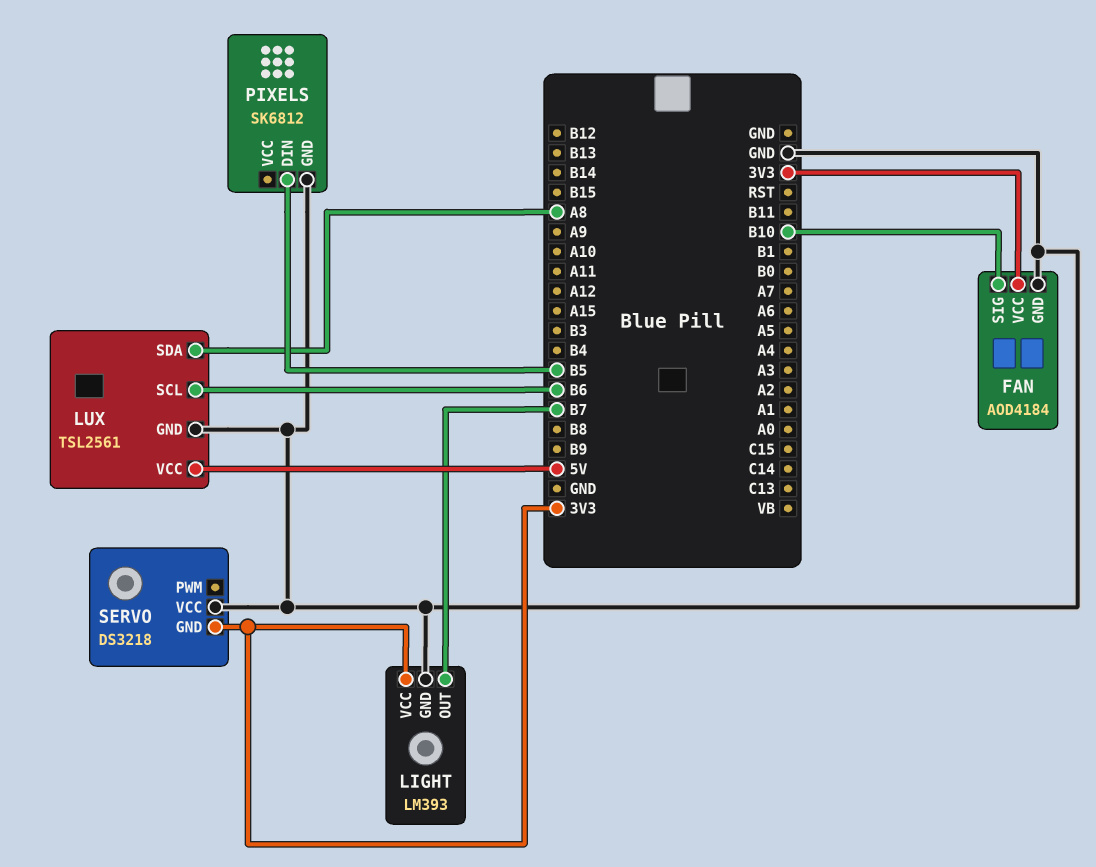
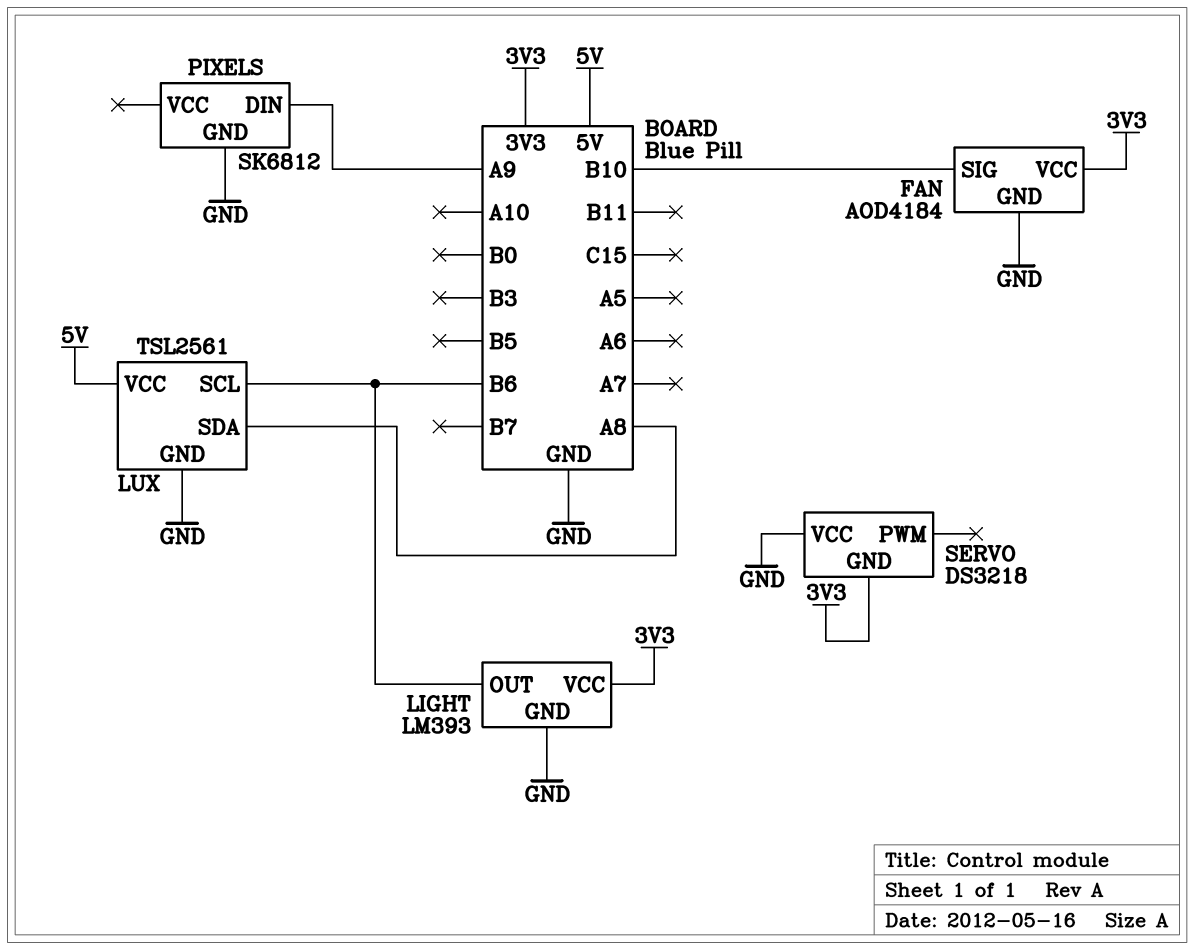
LIGHT pin OUT: B7 -> B6
PIXELS pin DIN: B5 -> A9

